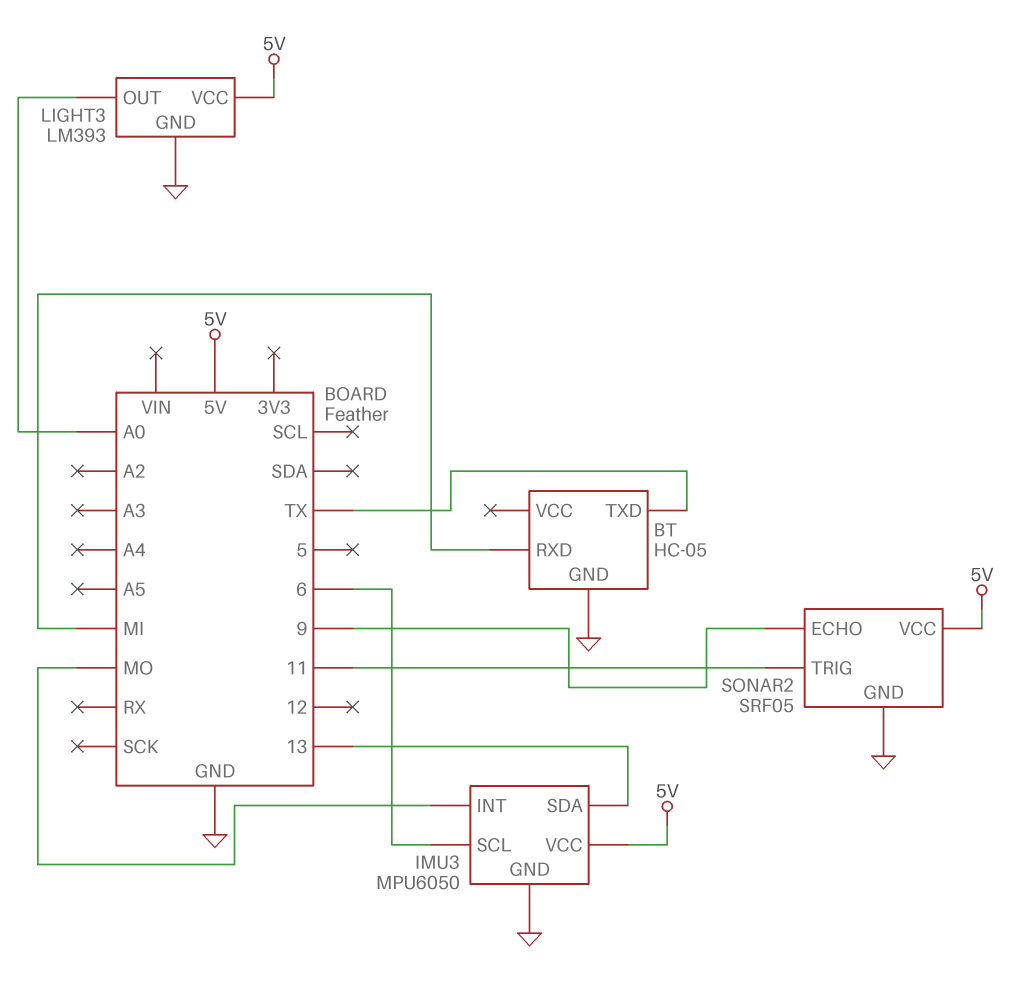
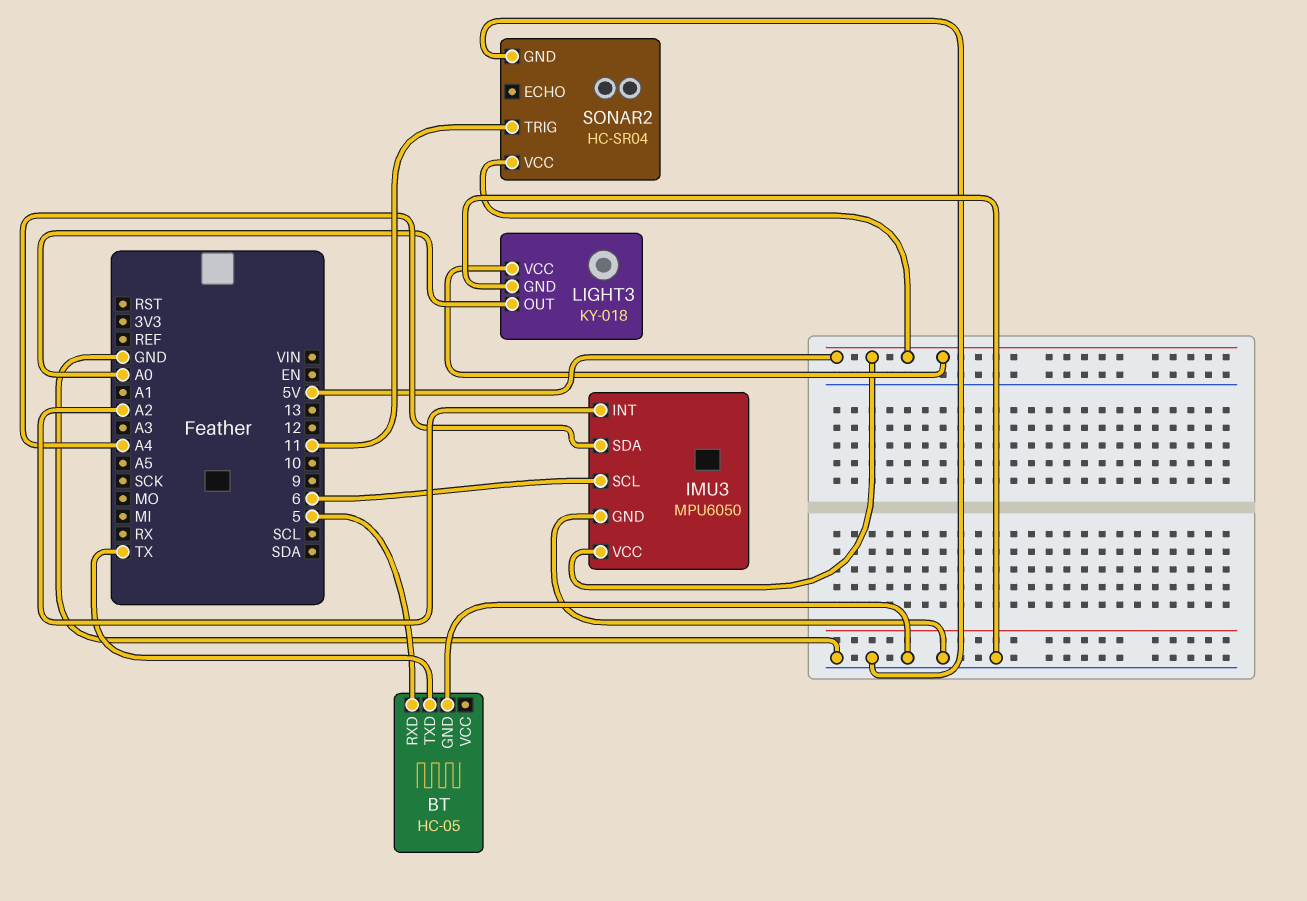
BT pin RXD: MI -> 5
IMU3 pin INT: MO -> A2
IMU3 pin SDA: 13 -> A4
LIGHT3: LM393 -> KY-018
SONAR2: SRF05 -> HC-SR04
SONAR2 pin ECHO: 9 -> none

